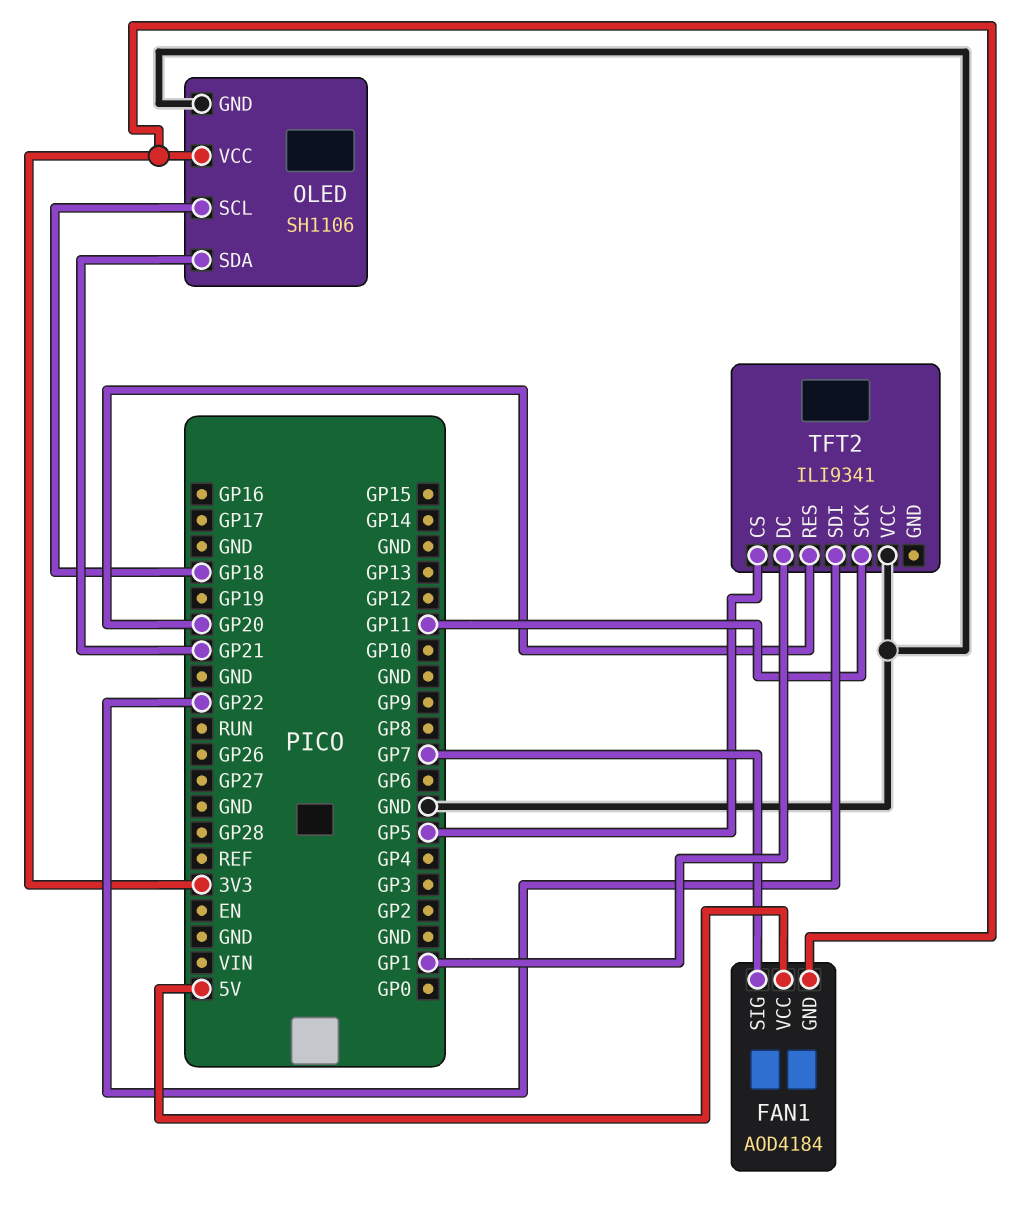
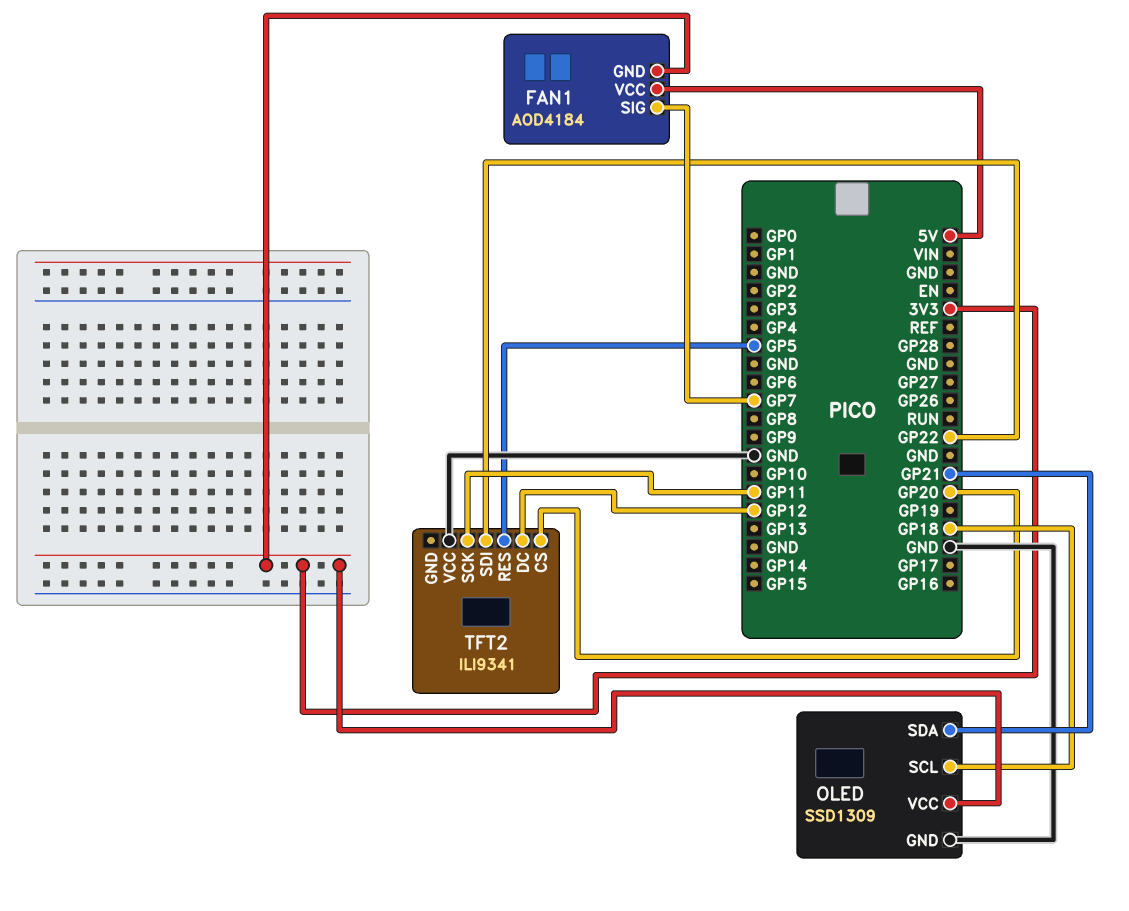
OLED: SH1106 -> SSD1309
TFT2 pin CS: GP5 -> GP20
TFT2 pin DC: GP1 -> GP12
TFT2 pin RES: GP20 -> GP5

